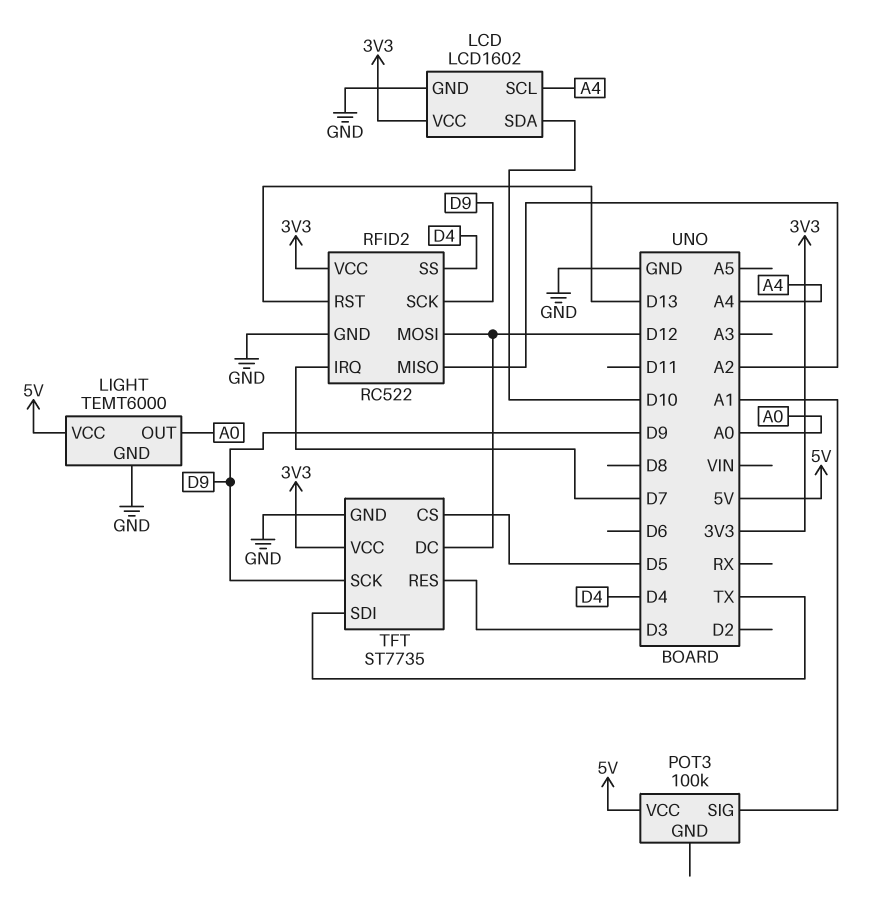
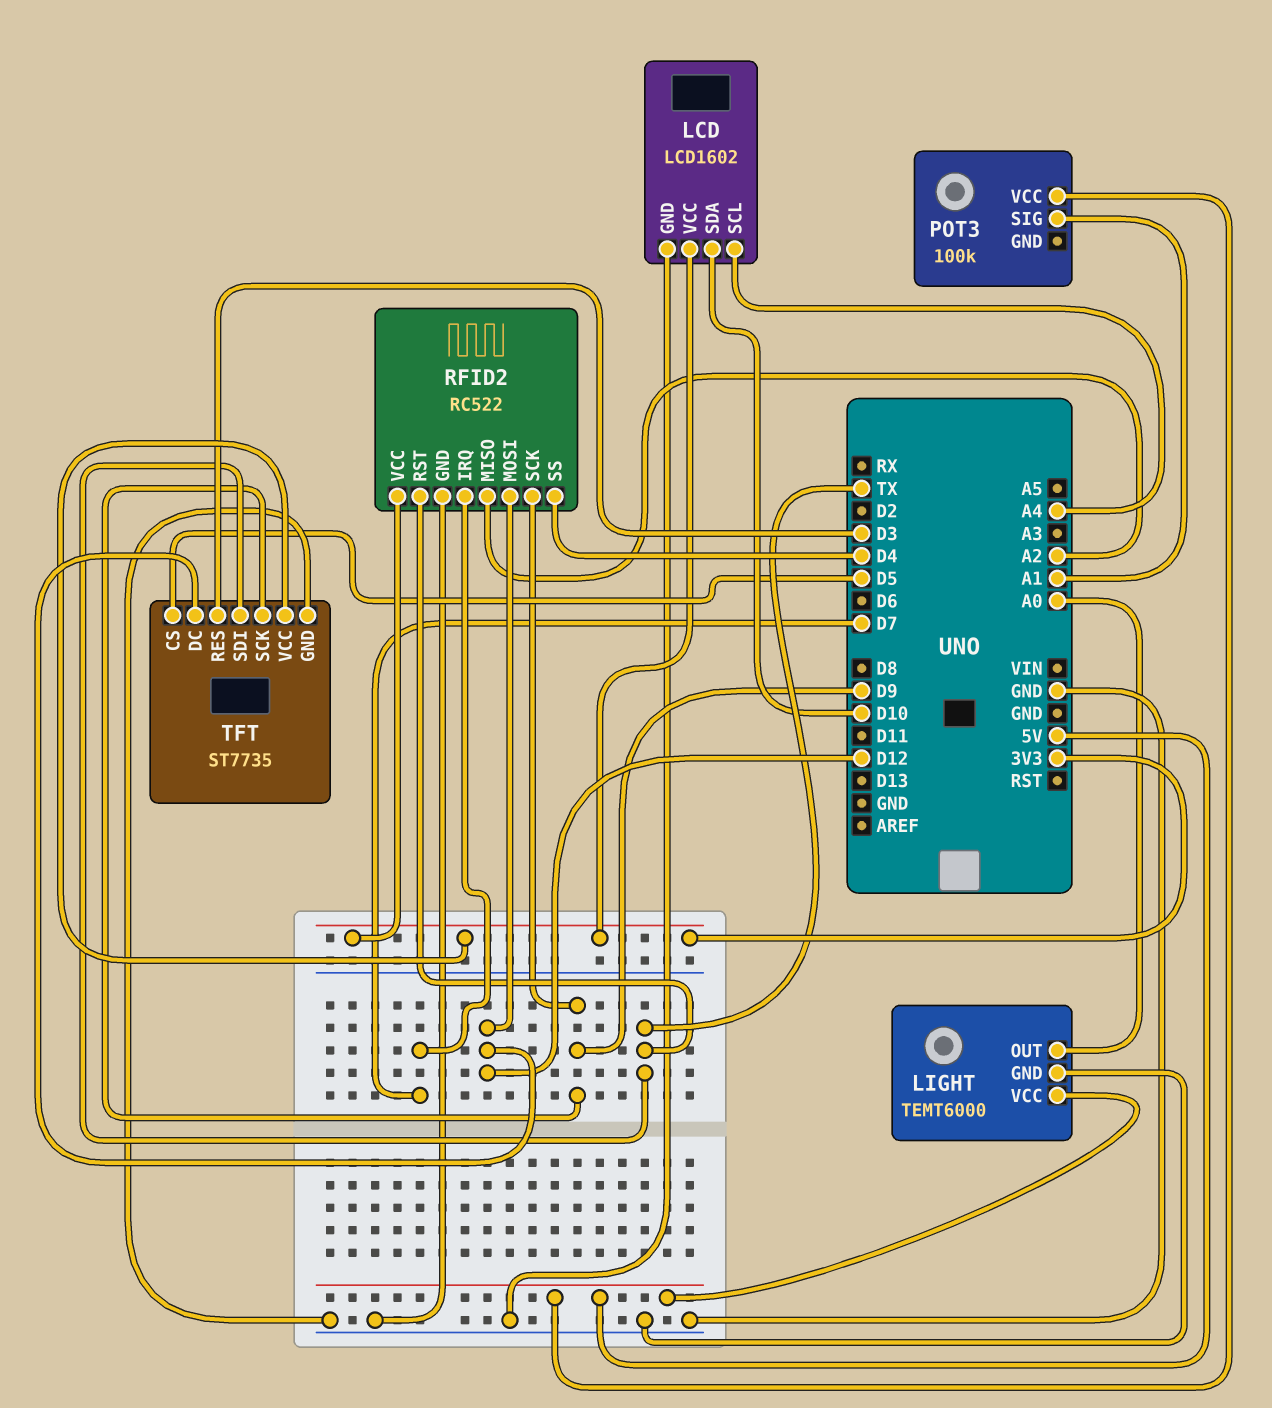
RFID2 pin RST: D13 -> TX

